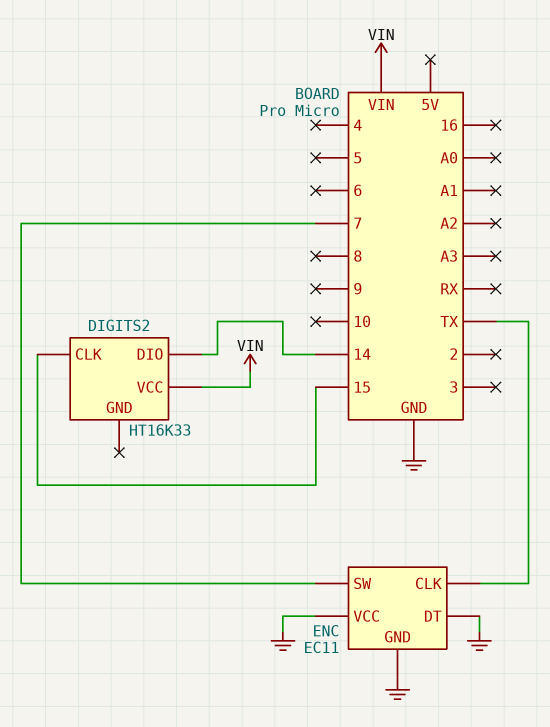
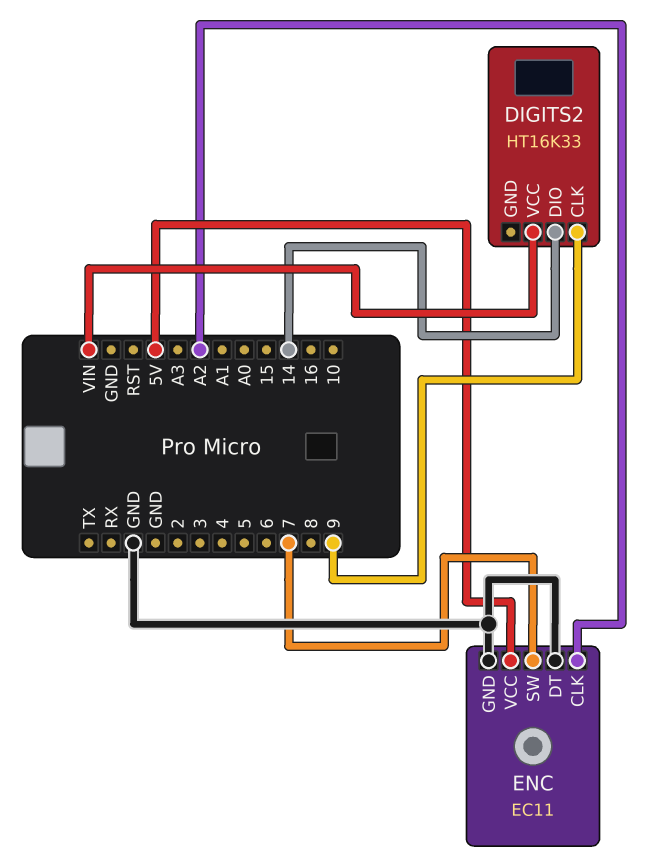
DIGITS2 pin CLK: 15 -> 9
ENC pin CLK: TX -> A2
ENC pin VCC: GND -> 5V

